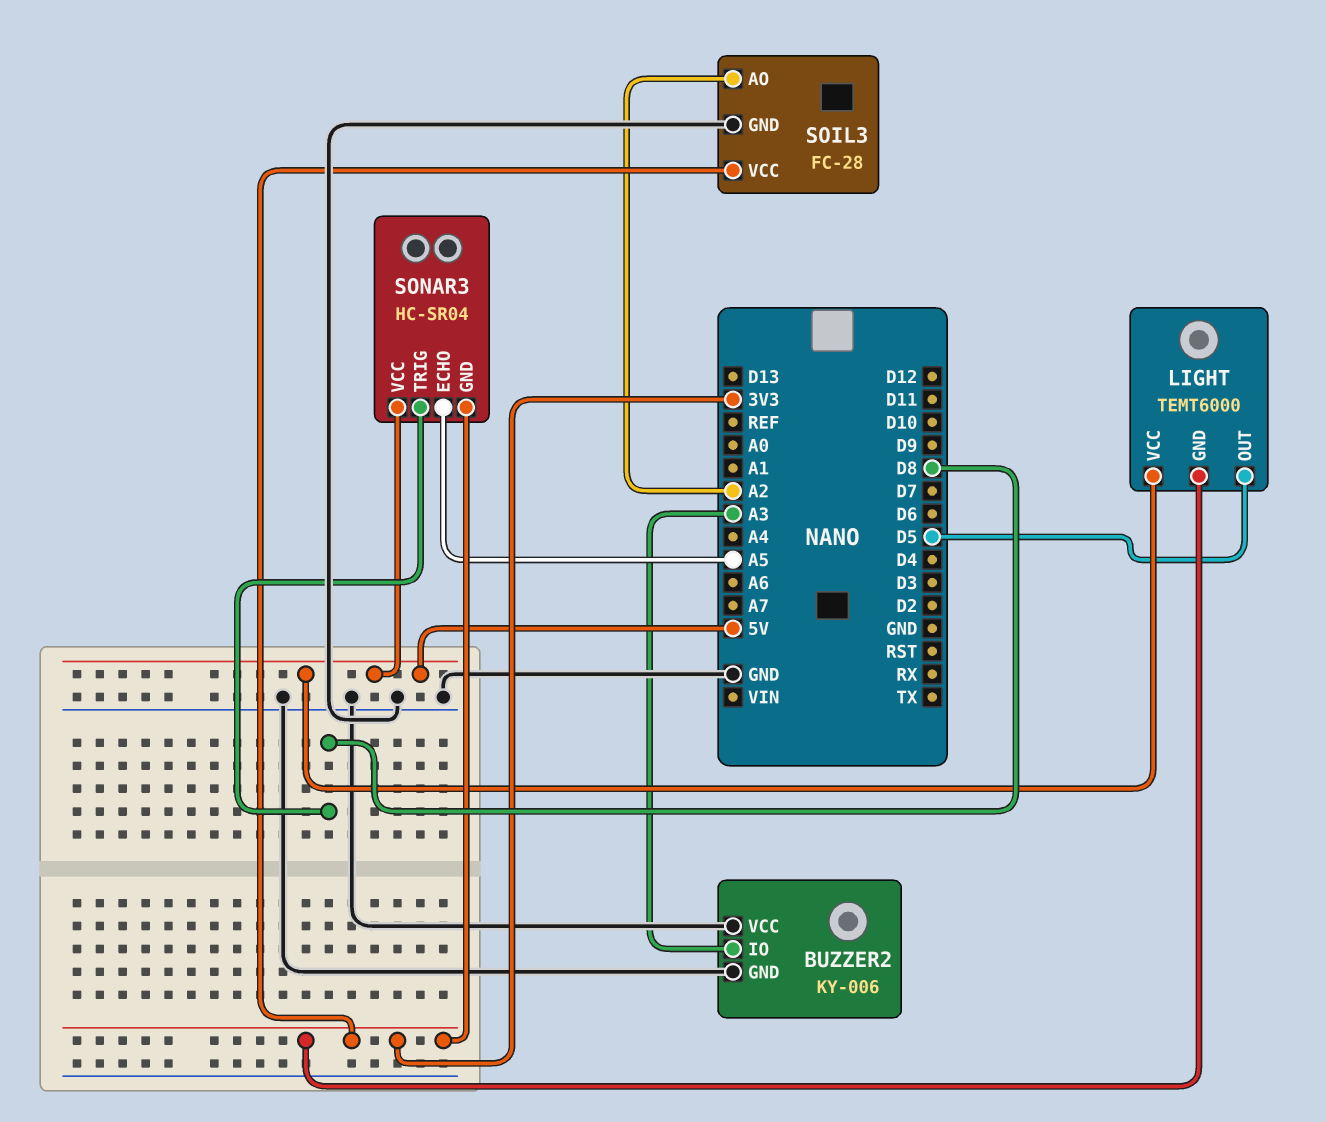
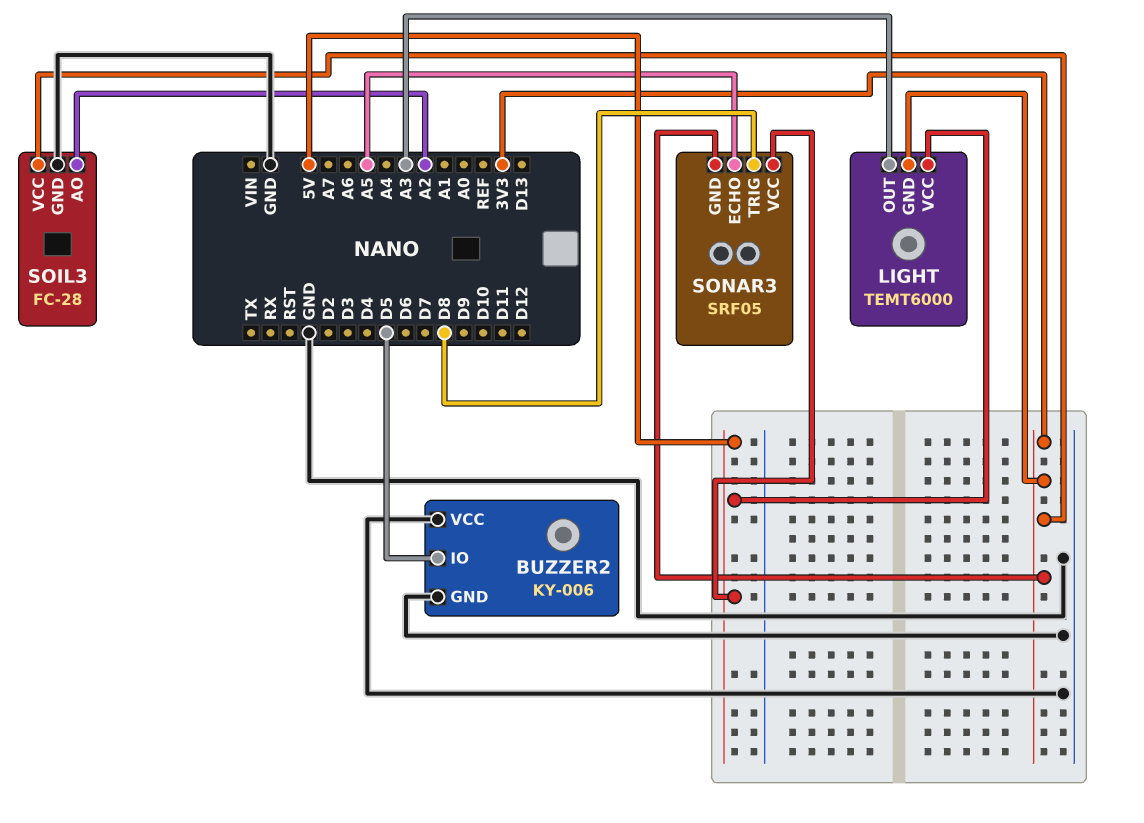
BUZZER2 pin IO: A3 -> D5
LIGHT pin OUT: D5 -> A3
SONAR3: HC-SR04 -> SRF05

